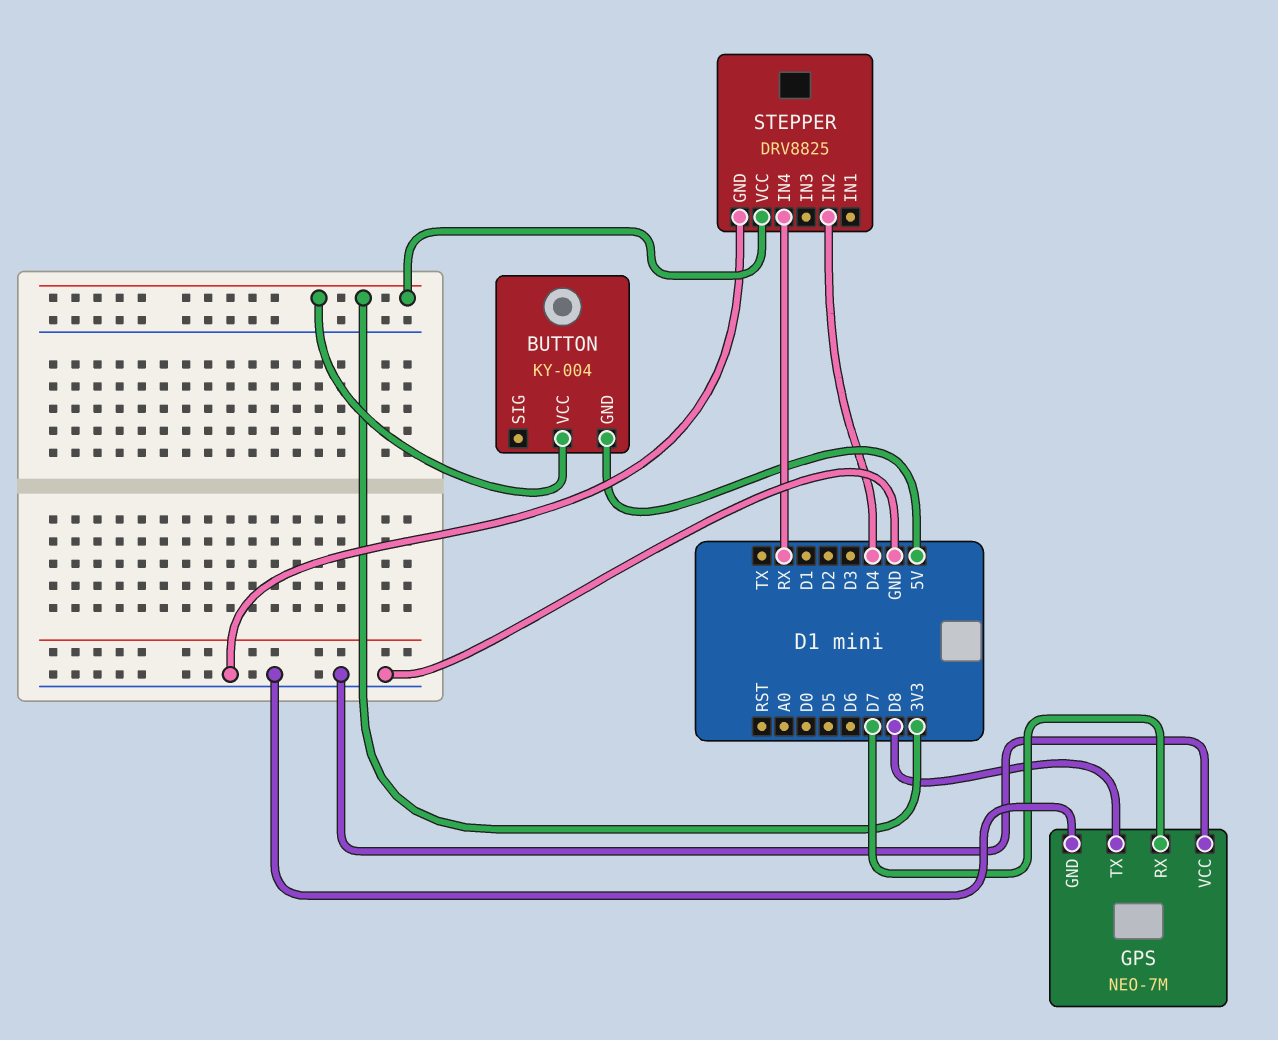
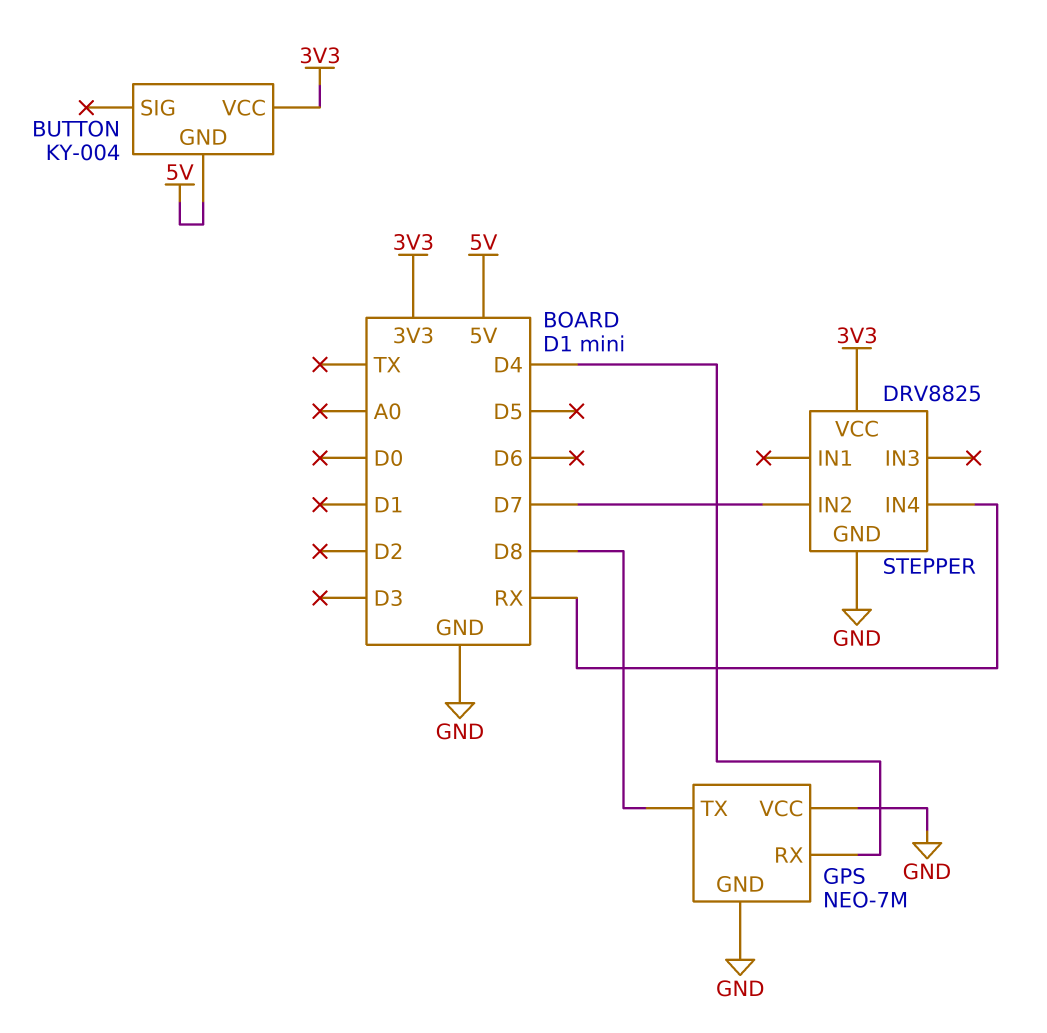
GPS pin RX: D7 -> D4
STEPPER pin IN2: D4 -> D7

